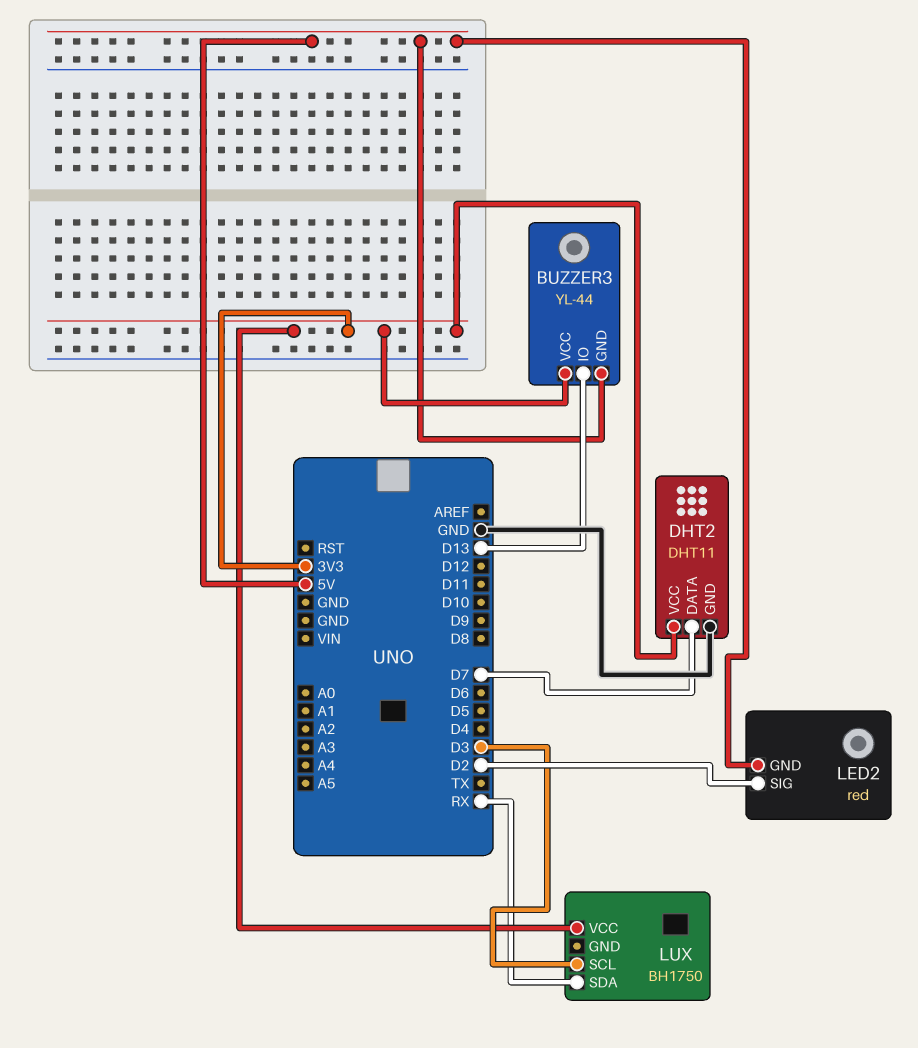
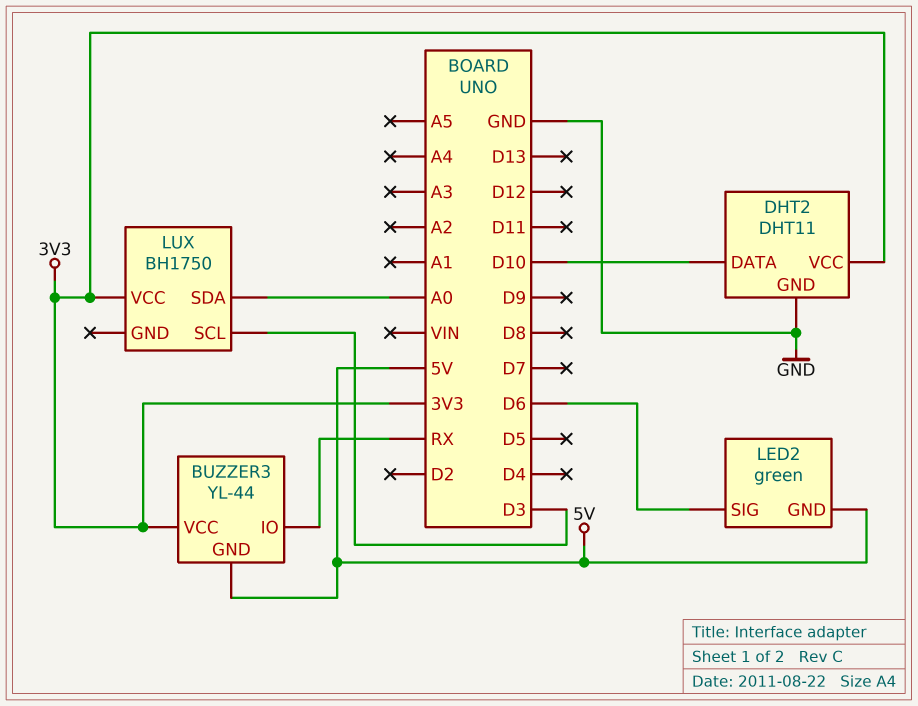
BUZZER3 pin IO: D13 -> RX
DHT2 pin DATA: D7 -> D10
LED2: red -> green
LED2 pin SIG: D2 -> D6
LUX pin SDA: RX -> A0

